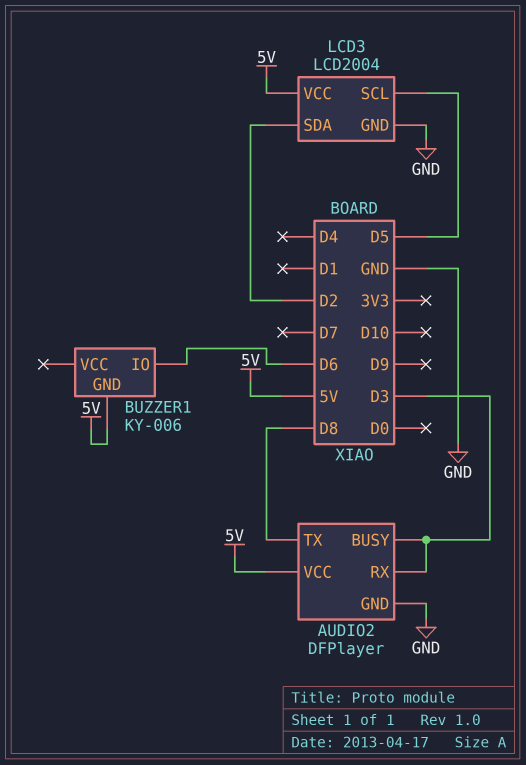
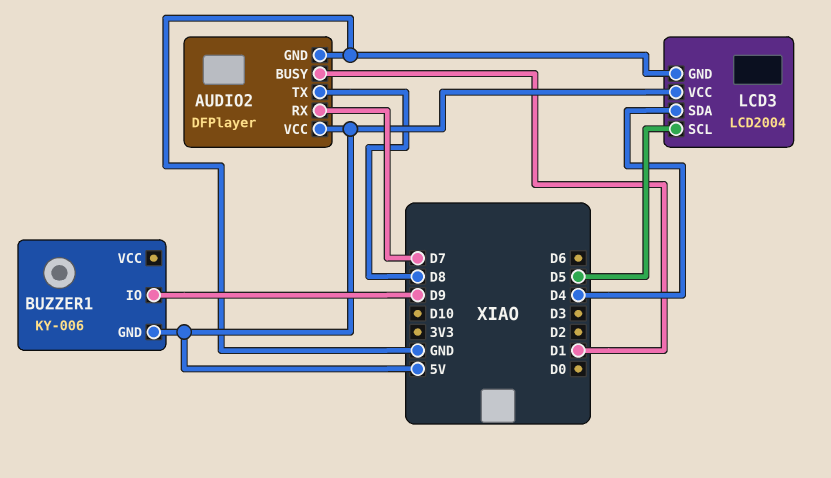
AUDIO2 pin BUSY: D3 -> D1
AUDIO2 pin RX: D3 -> D7
BUZZER1 pin IO: D6 -> D9
LCD3 pin SDA: D2 -> D4

